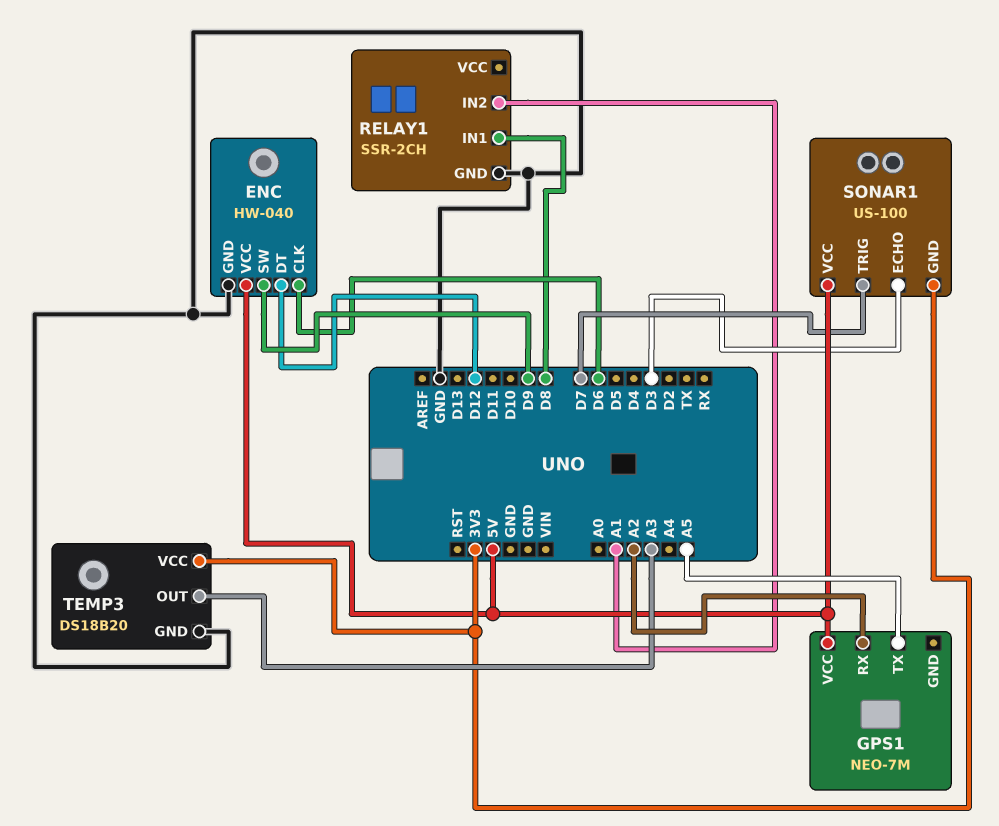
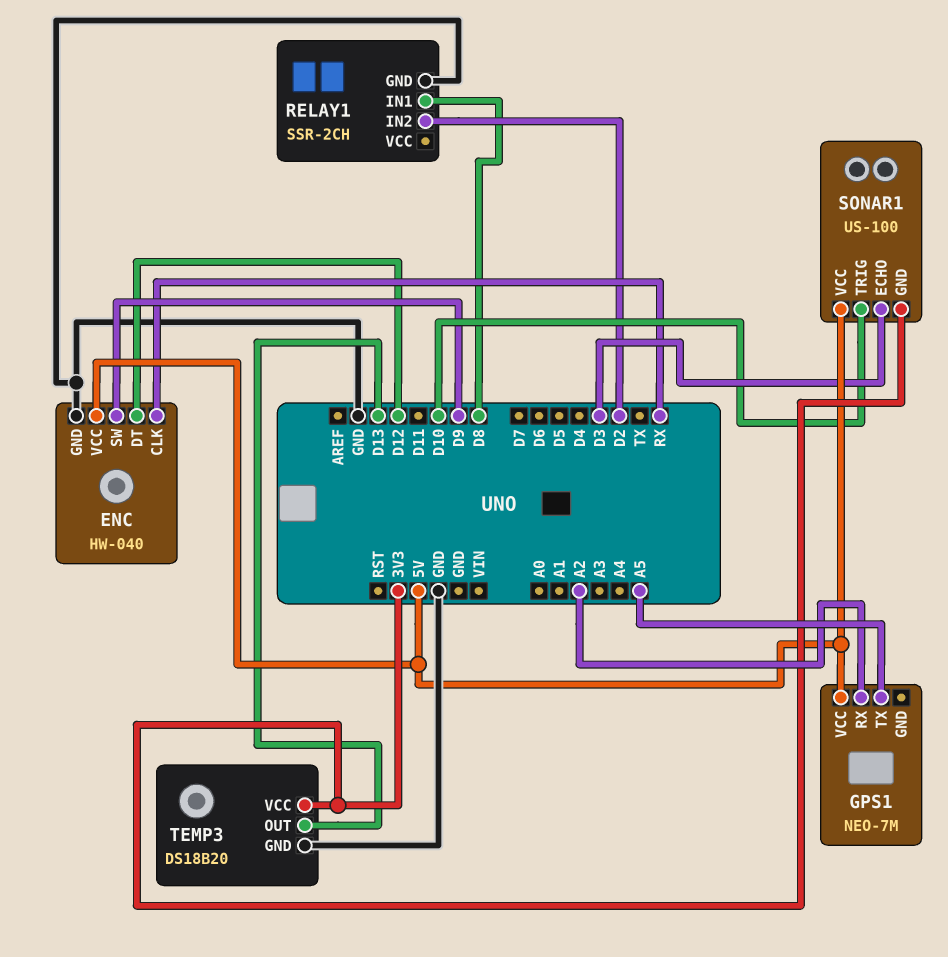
ENC pin CLK: D6 -> RX
RELAY1 pin IN2: A1 -> D2
SONAR1 pin TRIG: D7 -> D10
TEMP3 pin OUT: A3 -> D13

